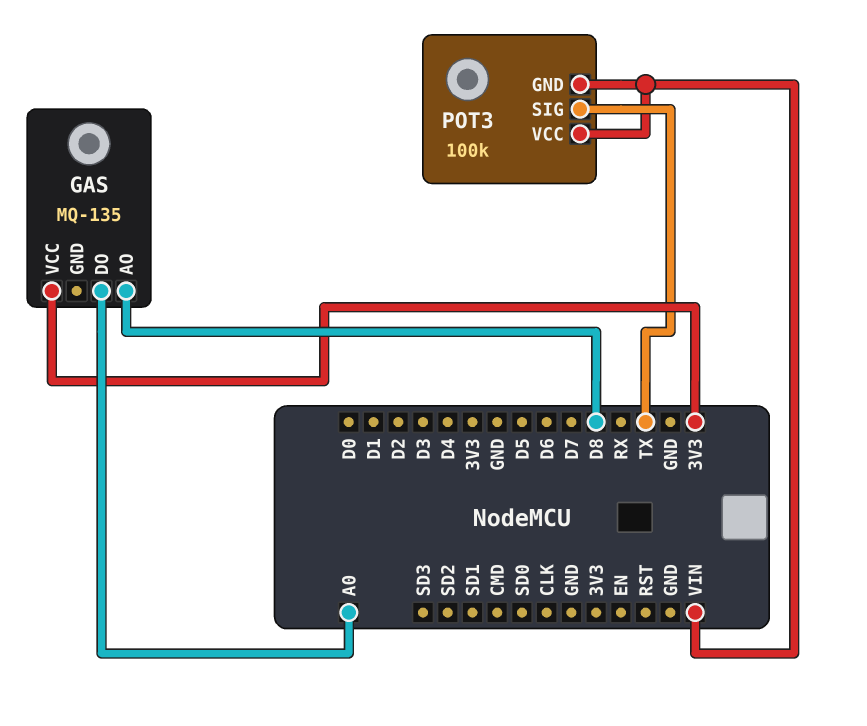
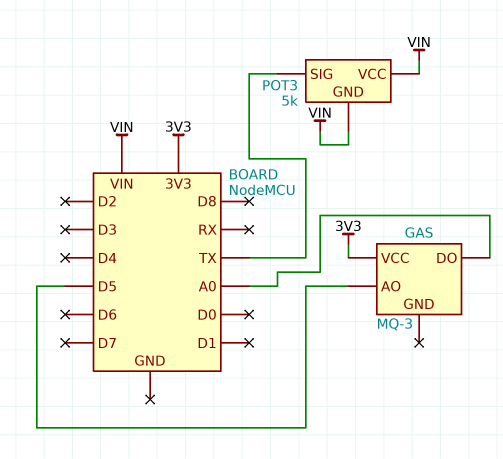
GAS: MQ-135 -> MQ-3
GAS pin AO: D8 -> D5
POT3: 100k -> 5k

